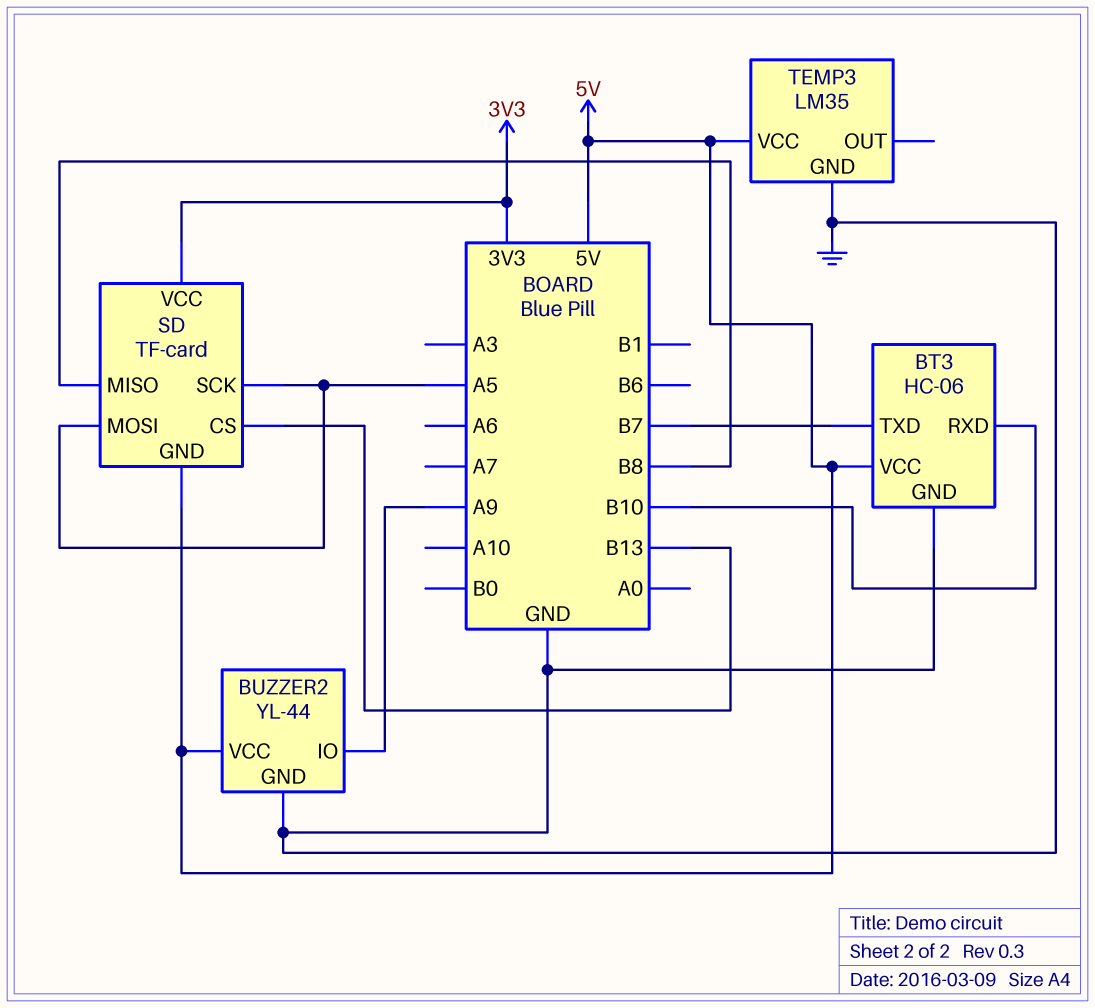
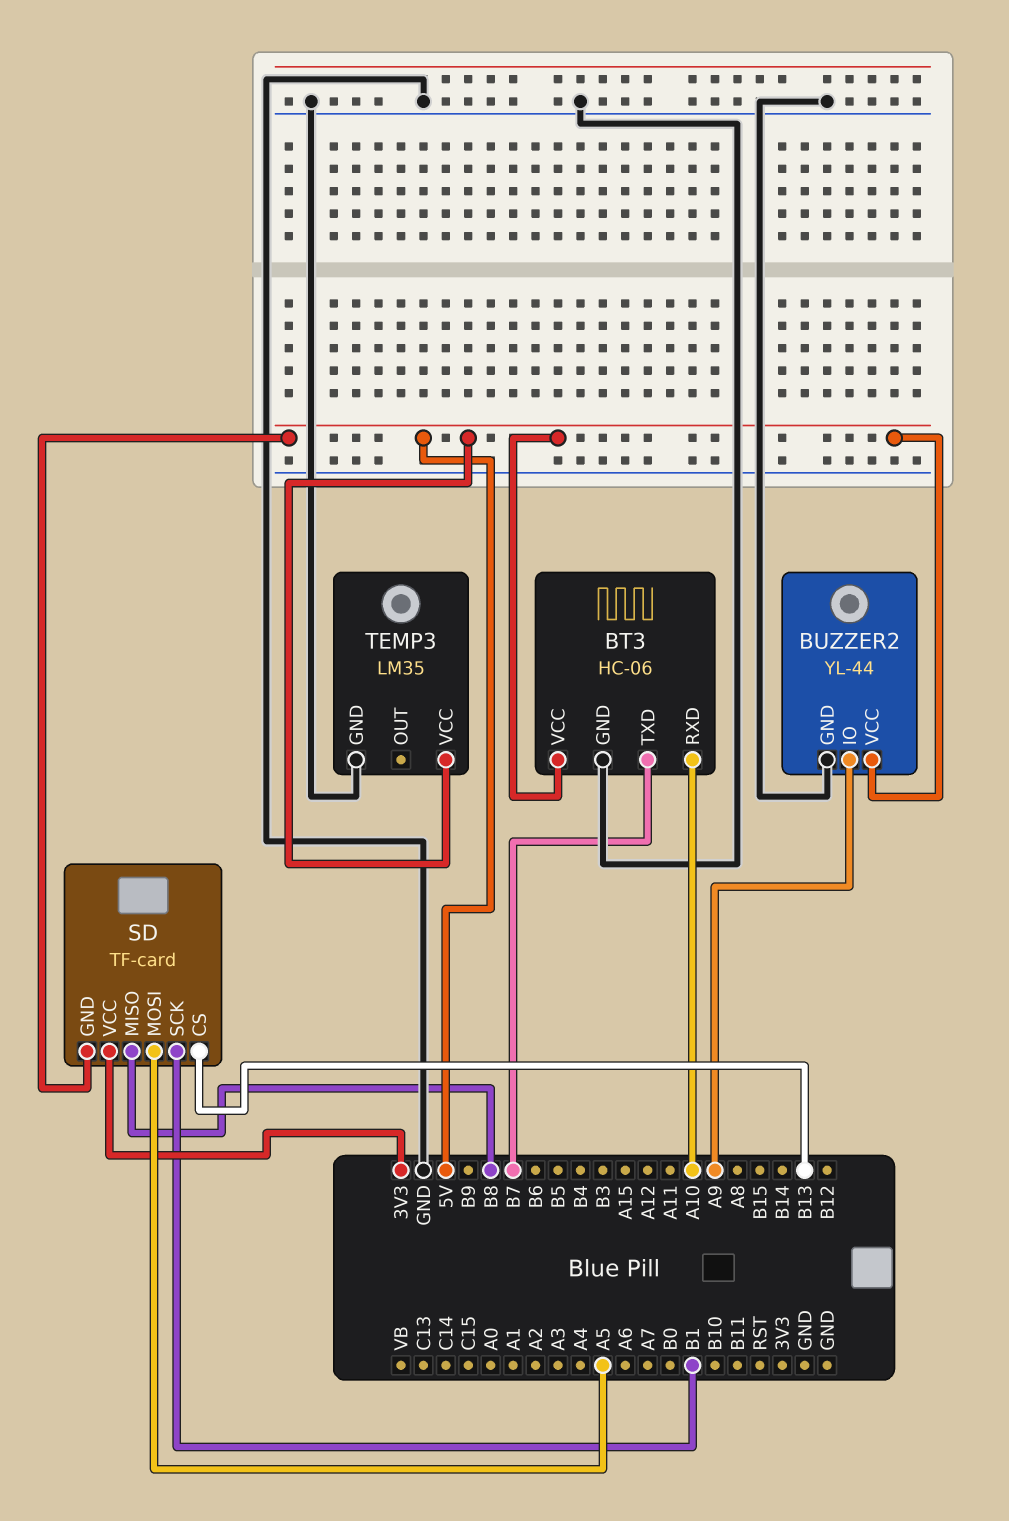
BT3 pin RXD: B10 -> A10
SD pin SCK: A5 -> B1

